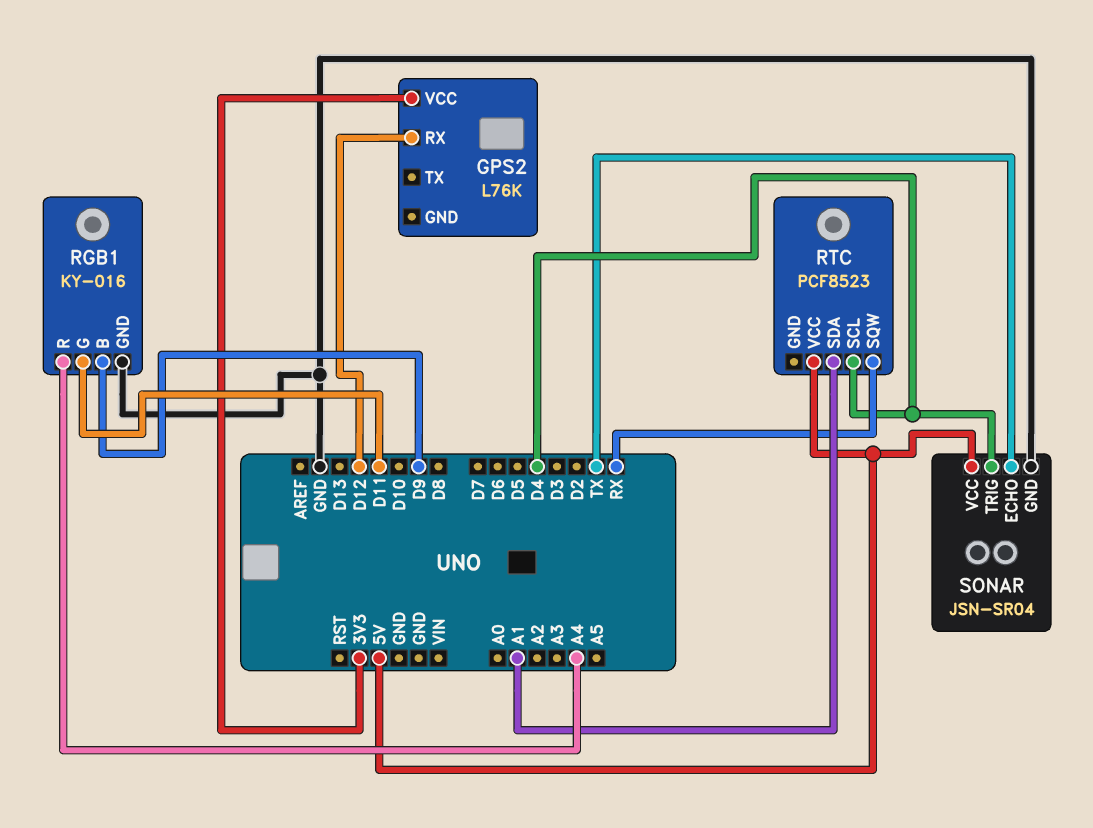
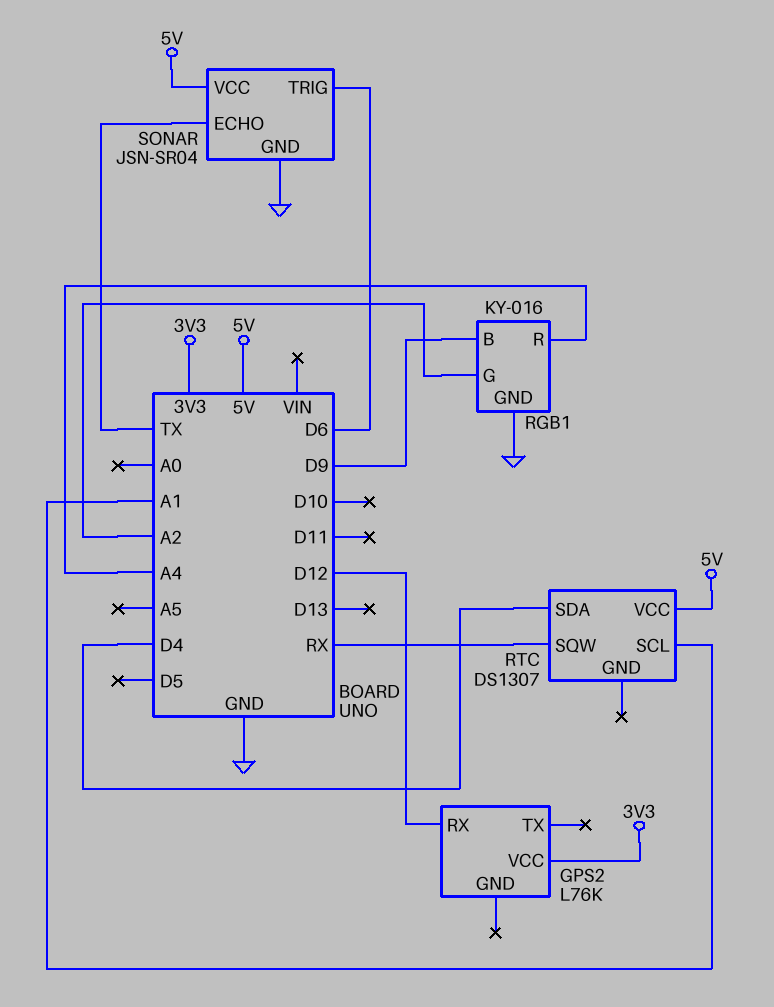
RGB1 pin G: D11 -> A2
RTC: PCF8523 -> DS1307
RTC pin SCL: D4 -> A1
RTC pin SDA: A1 -> D4
SONAR pin TRIG: D4 -> D6

